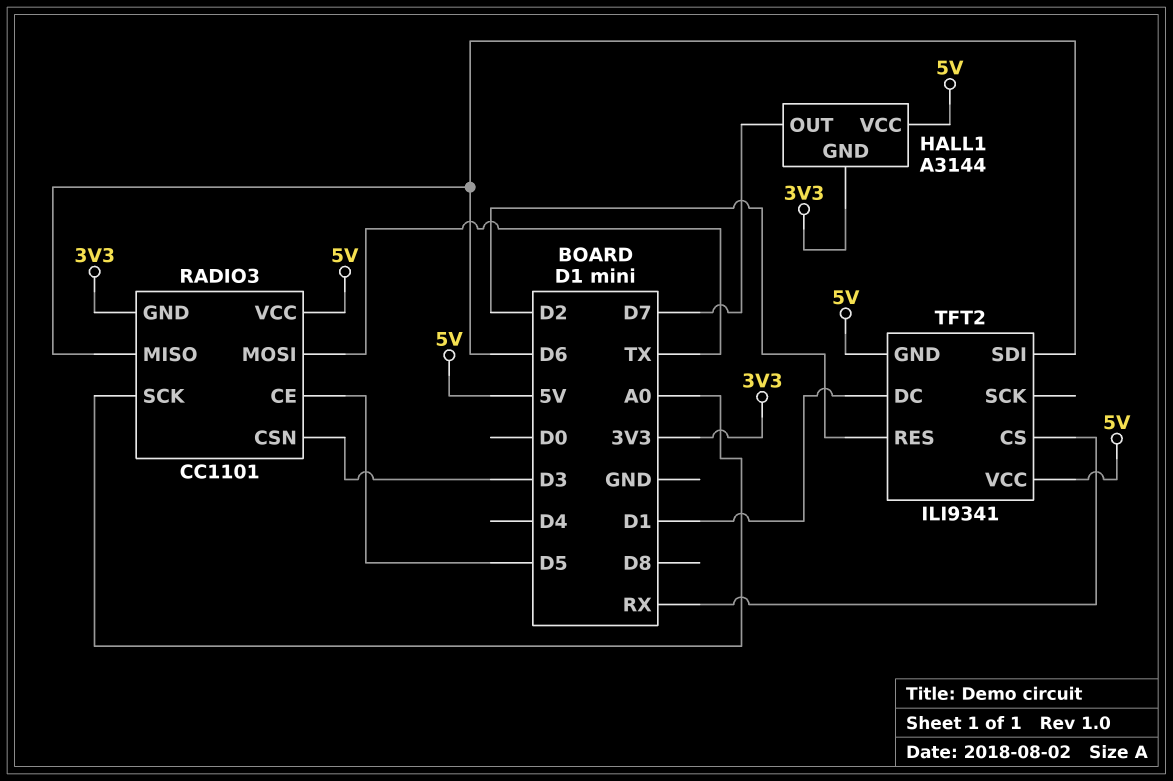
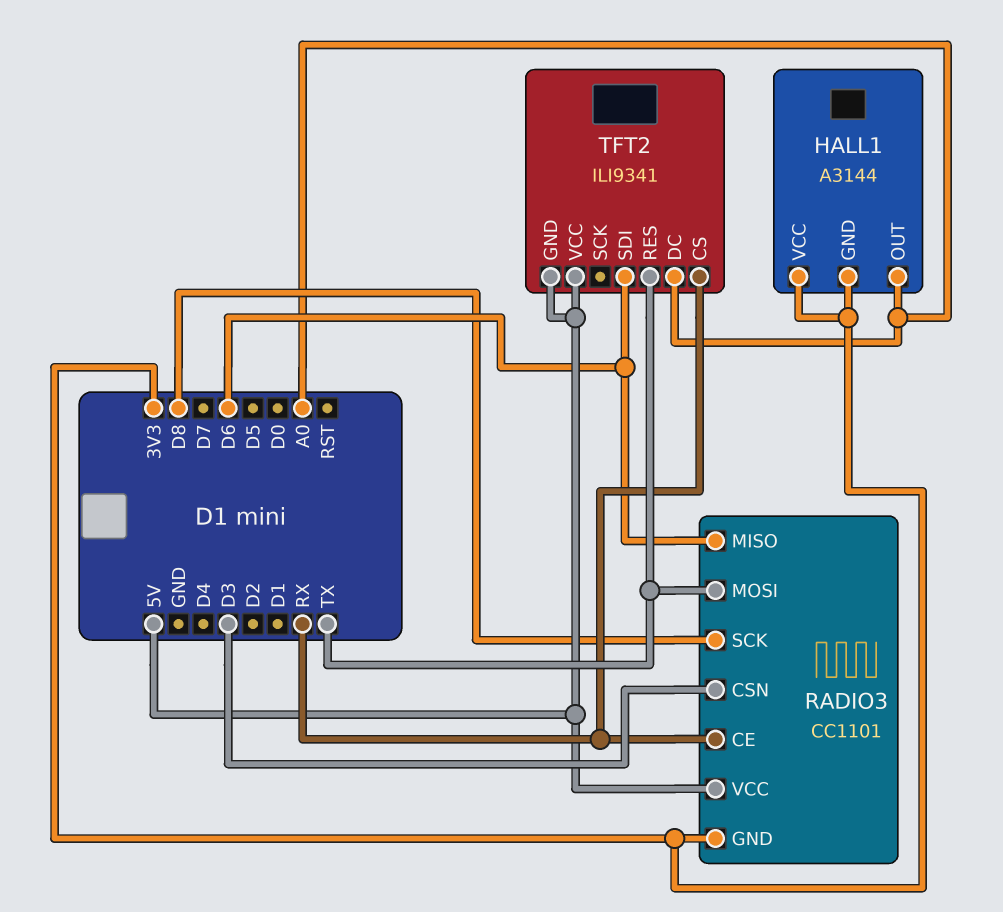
HALL1 pin OUT: D7 -> A0
HALL1 pin VCC: 5V -> 3V3
RADIO3 pin CE: D5 -> RX
RADIO3 pin SCK: A0 -> D8
TFT2 pin DC: D1 -> A0
TFT2 pin RES: D2 -> TX

